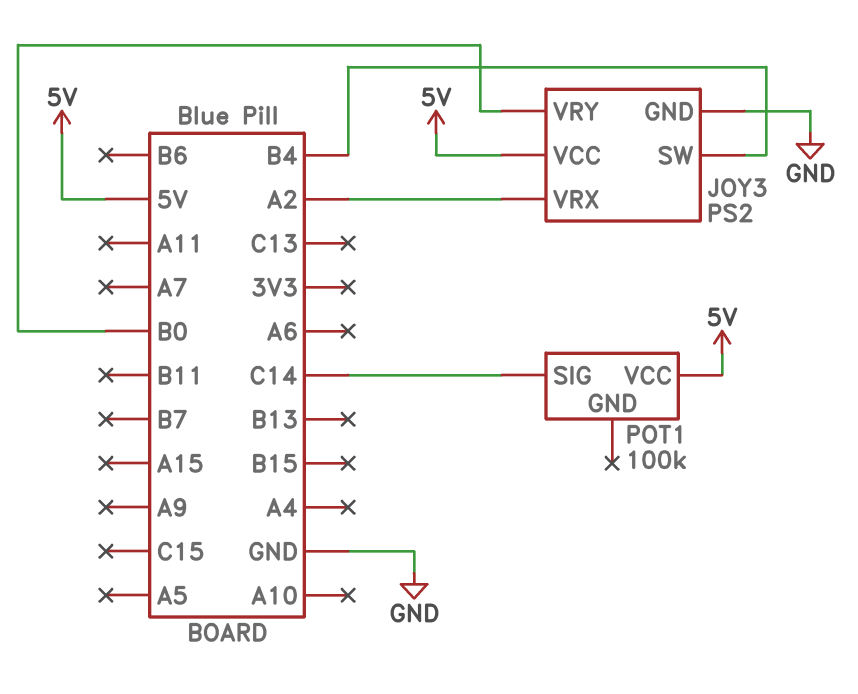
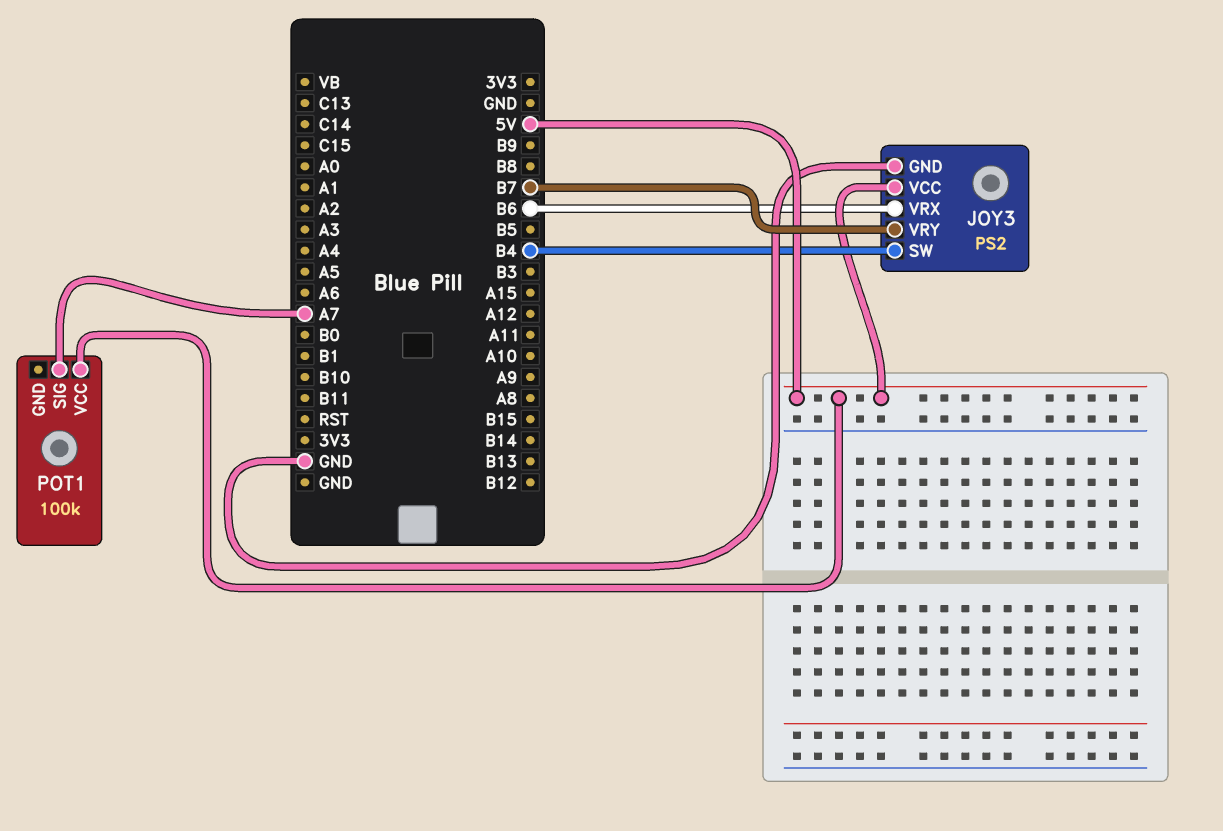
JOY3 pin VRX: A2 -> B6
JOY3 pin VRY: B0 -> B7
POT1 pin SIG: C14 -> A7

